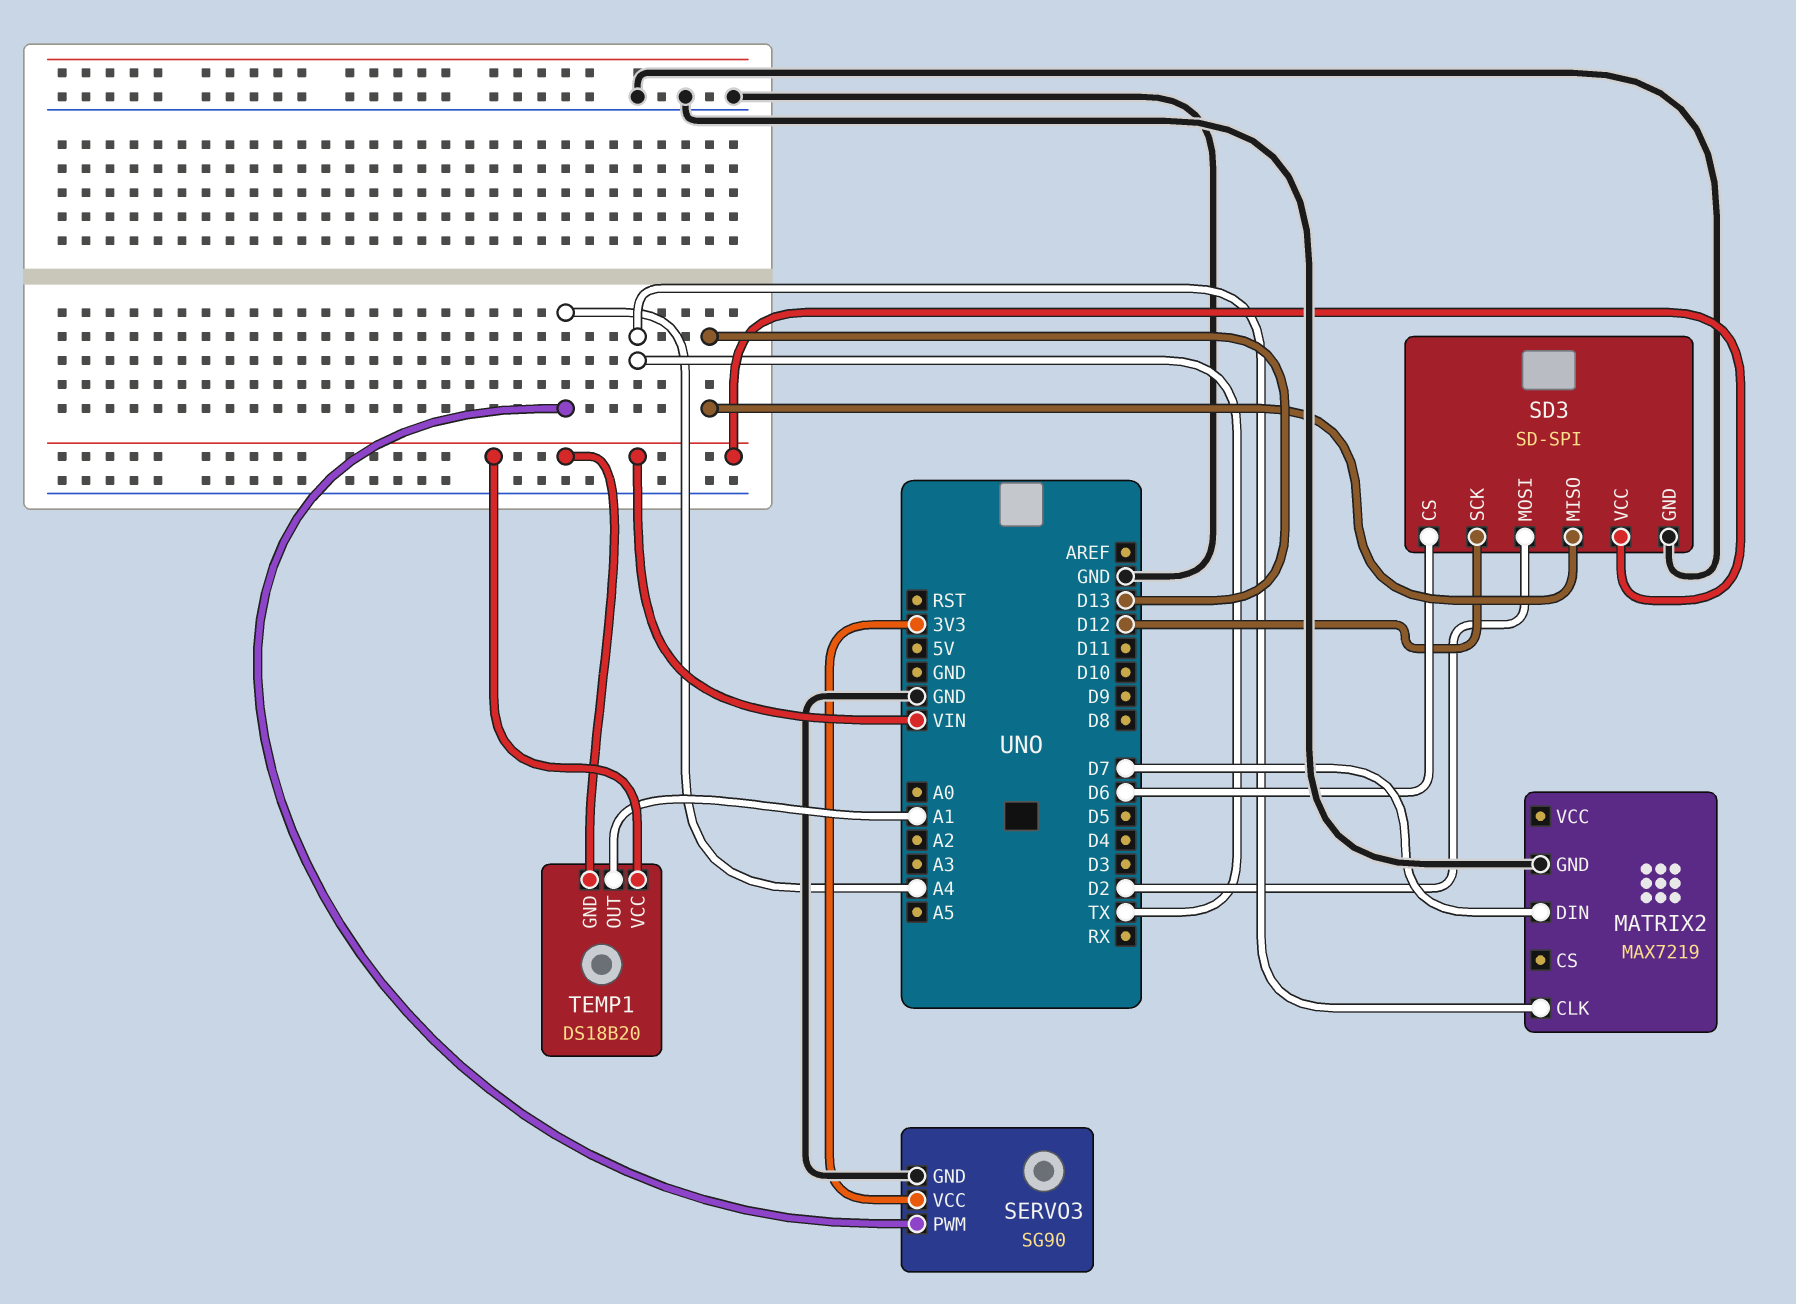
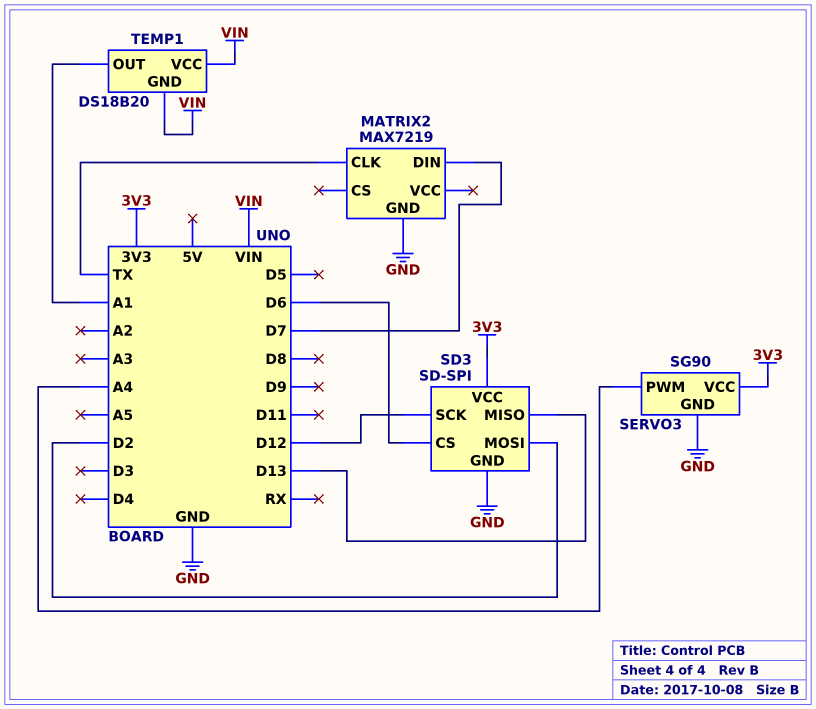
SD3 pin VCC: VIN -> 3V3

